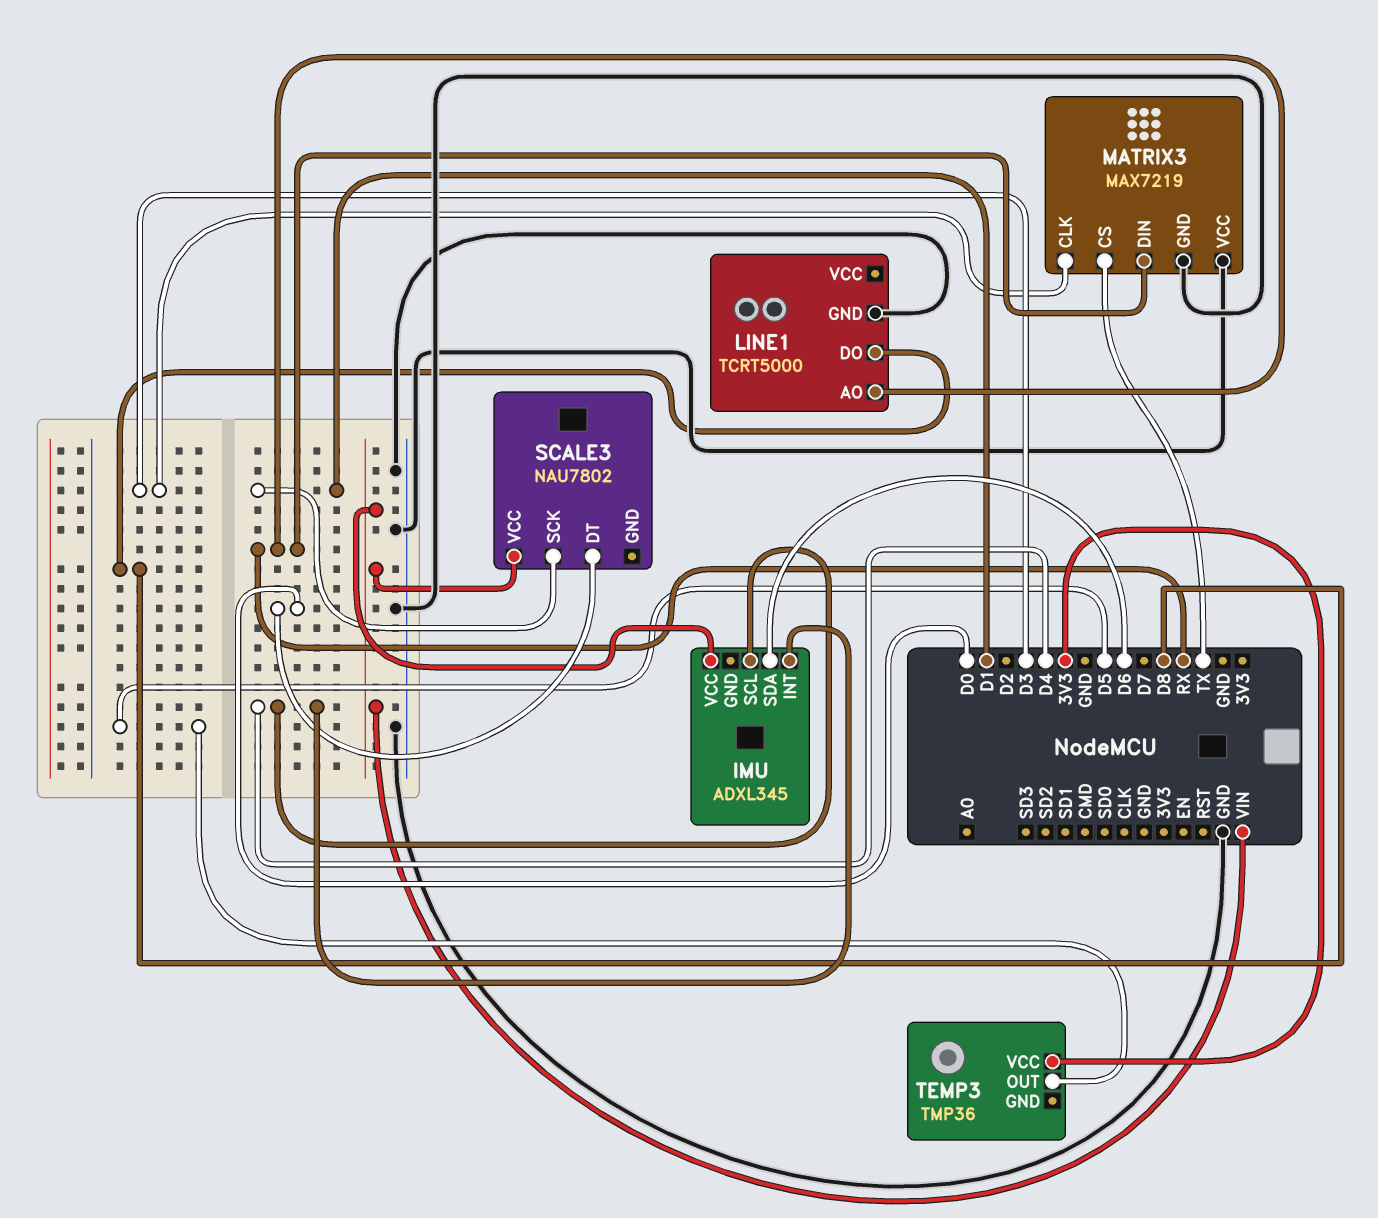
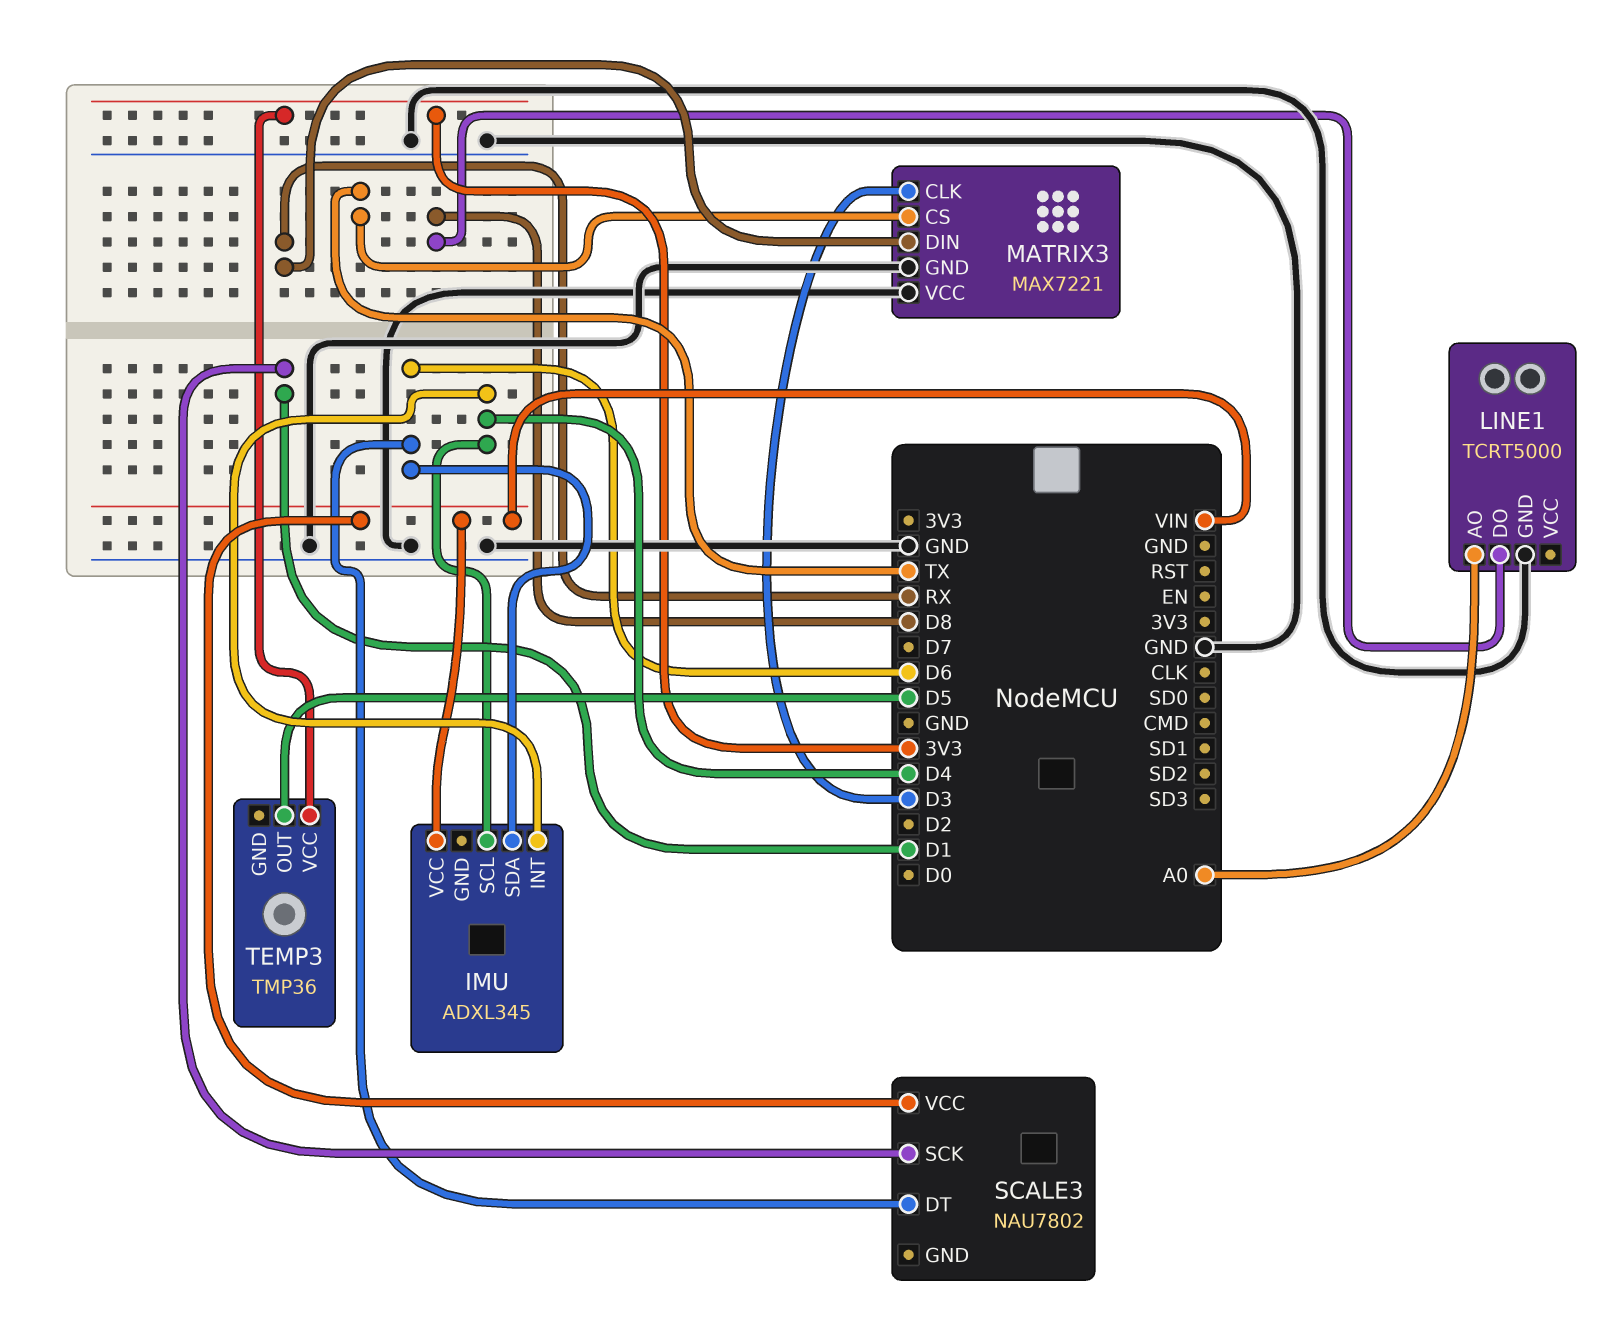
LINE1 pin AO: RX -> A0
MATRIX3: MAX7219 -> MAX7221
SCALE3 pin DT: D0 -> D6

